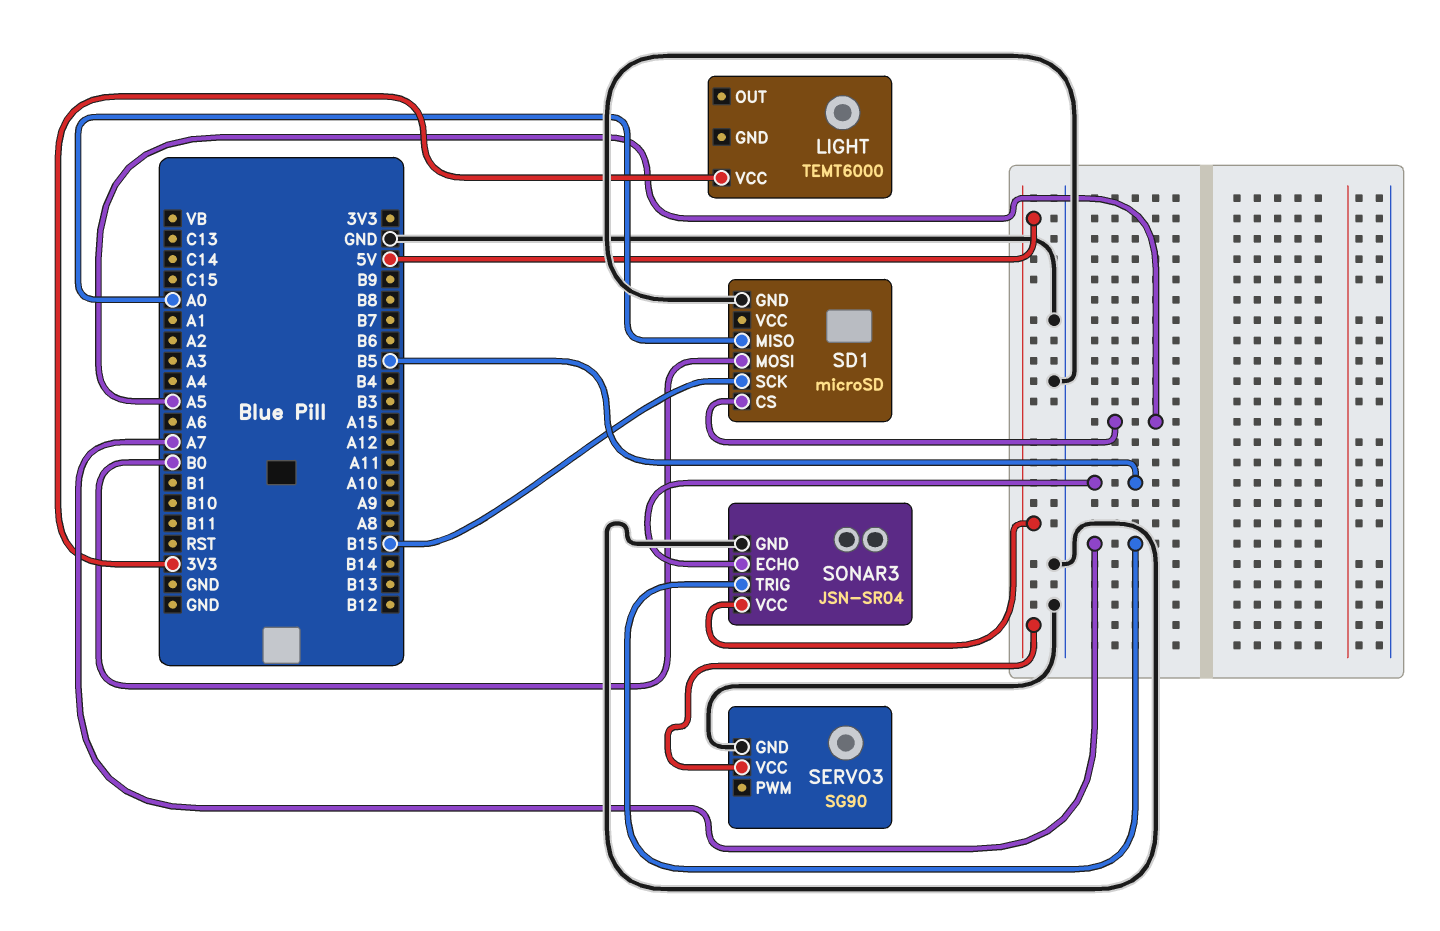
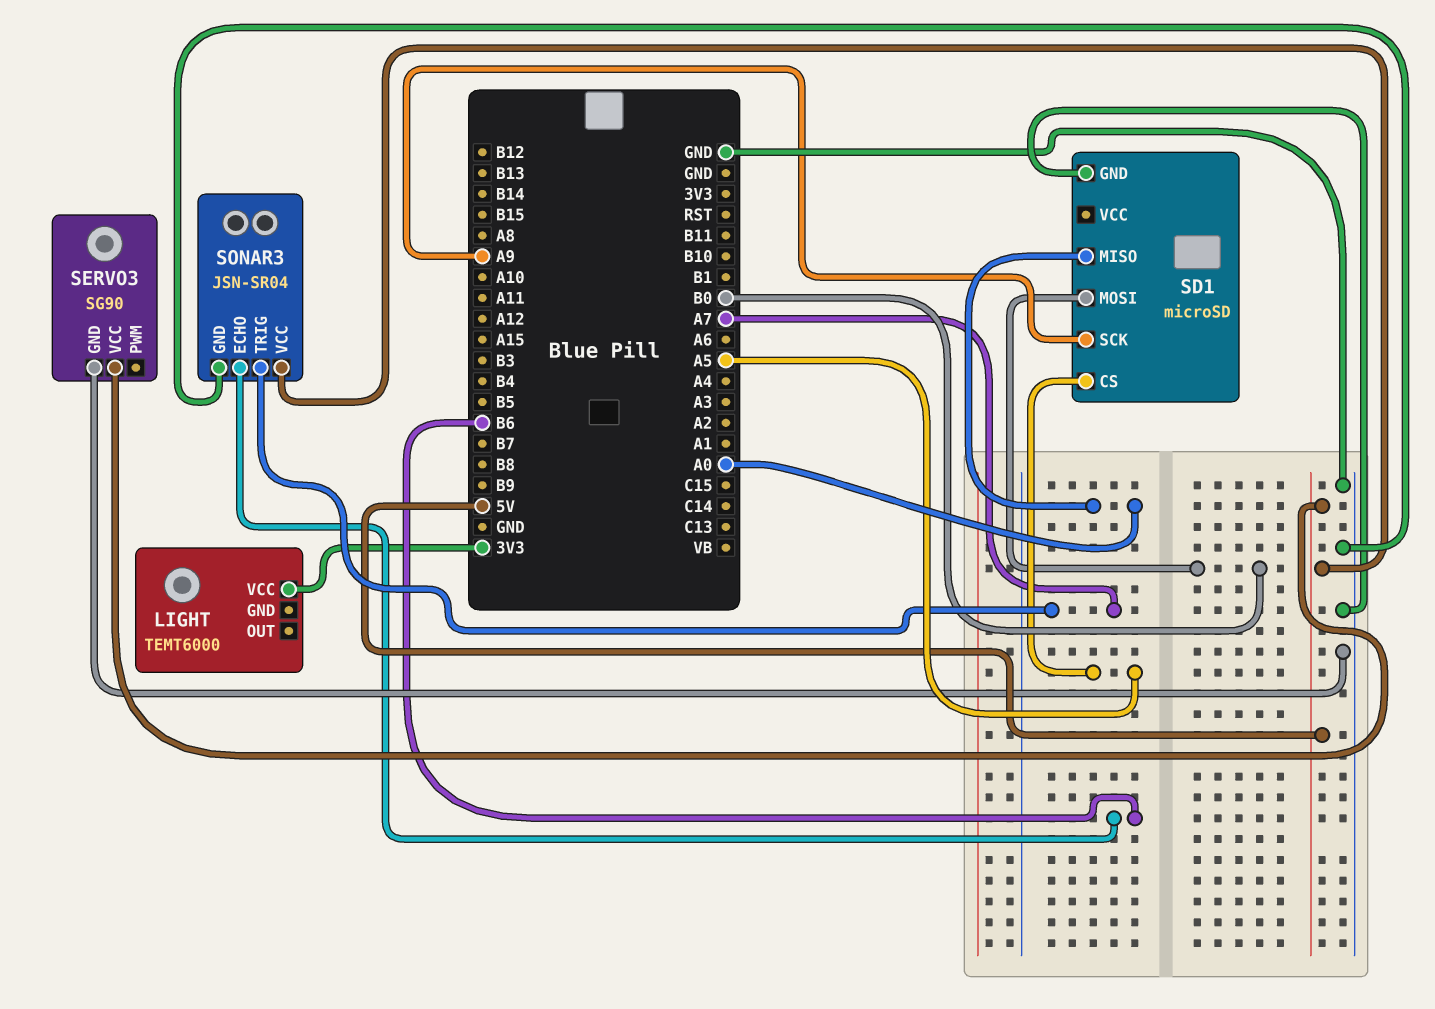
SD1 pin SCK: B15 -> A9
SONAR3 pin ECHO: B5 -> B6

